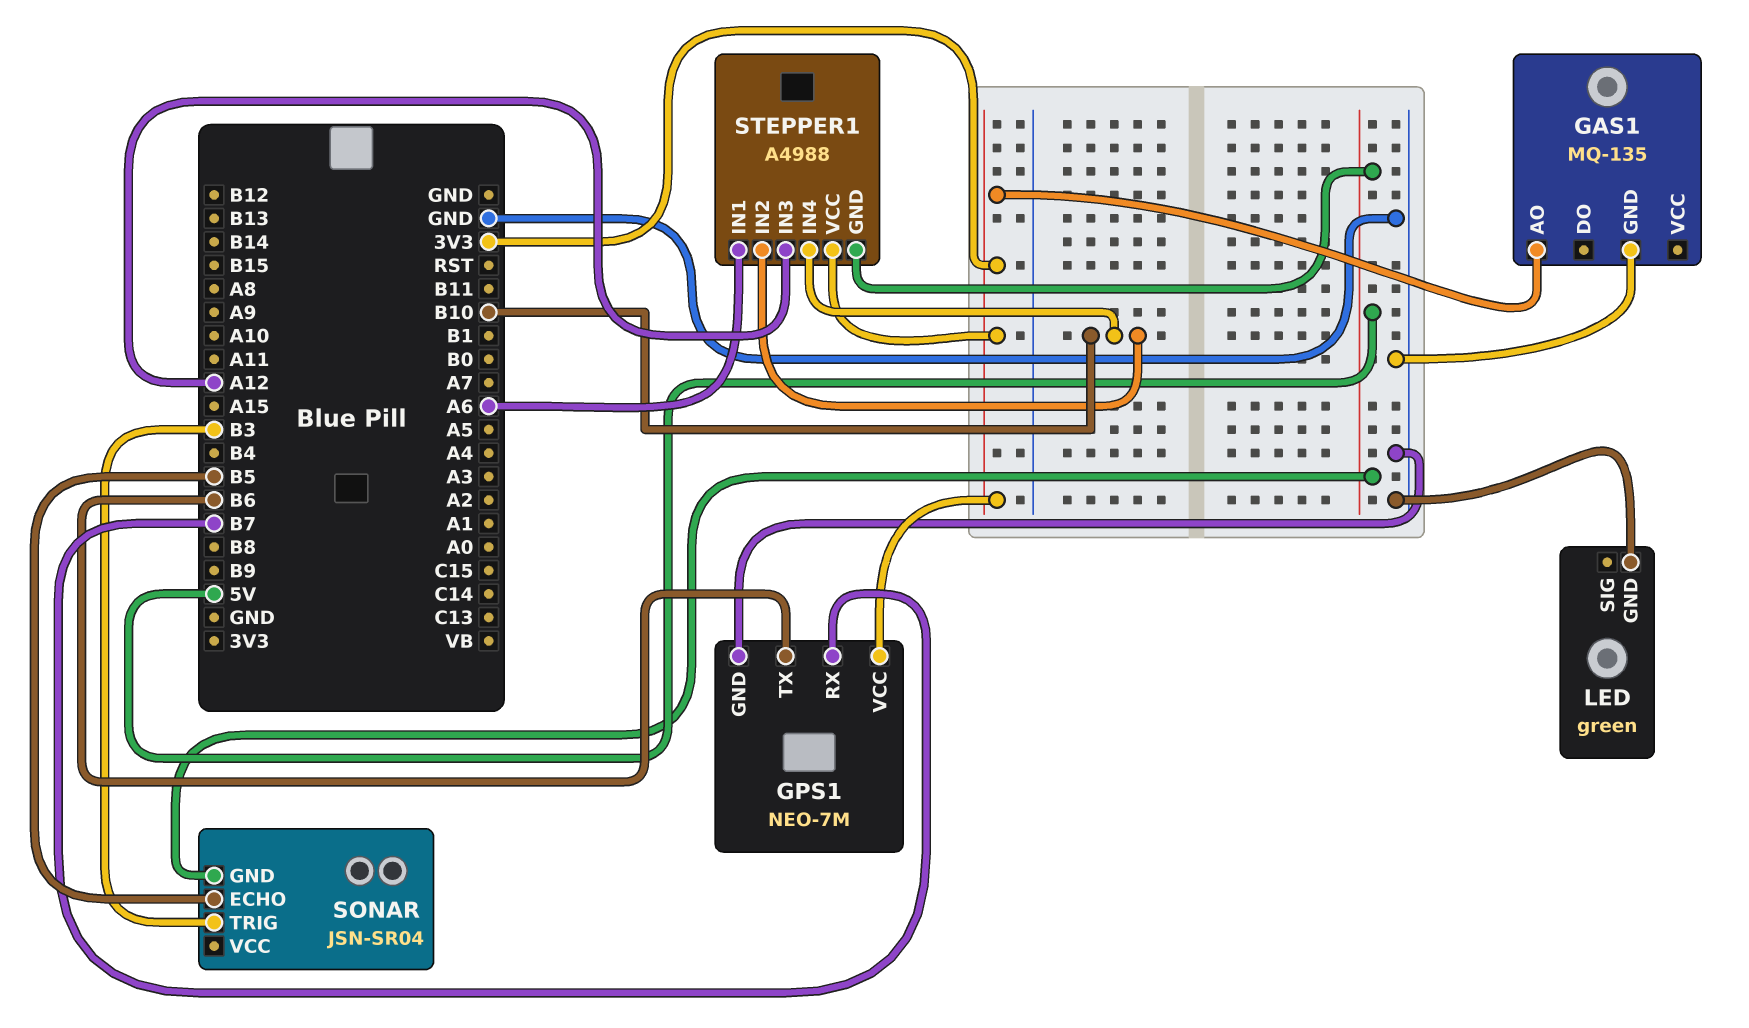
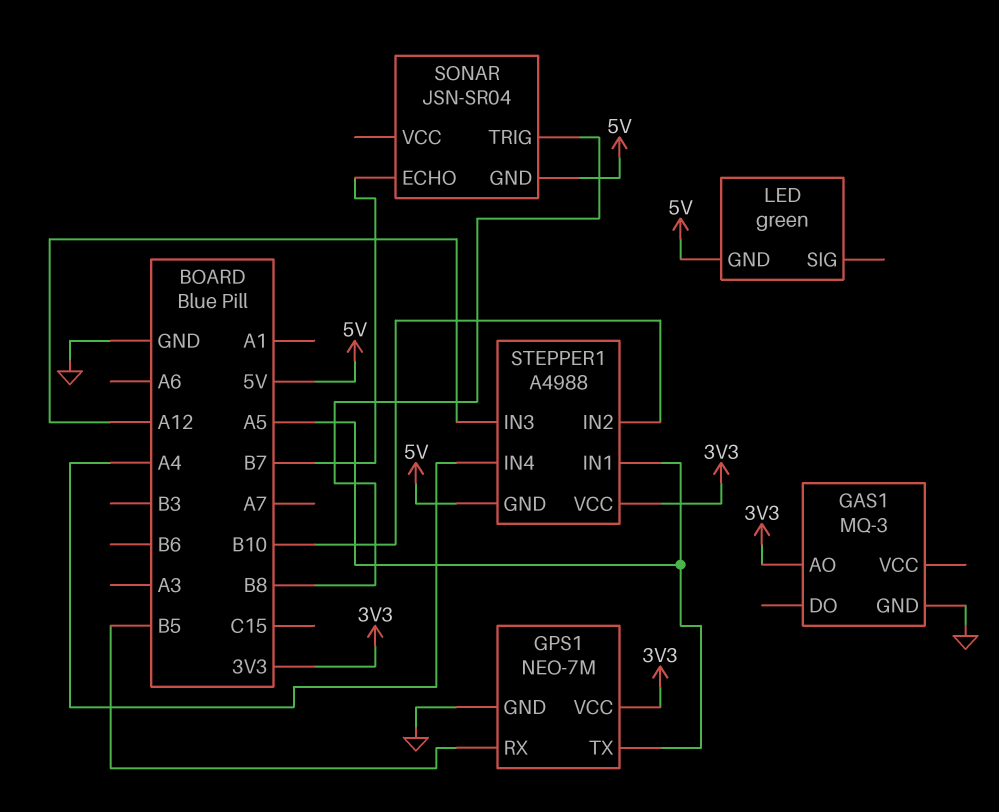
GAS1: MQ-135 -> MQ-3
GPS1 pin RX: B7 -> B5
GPS1 pin TX: B6 -> A5
LED pin GND: GND -> 5V
SONAR pin ECHO: B5 -> B7
SONAR pin TRIG: B3 -> B8
STEPPER1 pin IN1: A6 -> A5
STEPPER1 pin IN4: B10 -> A4

